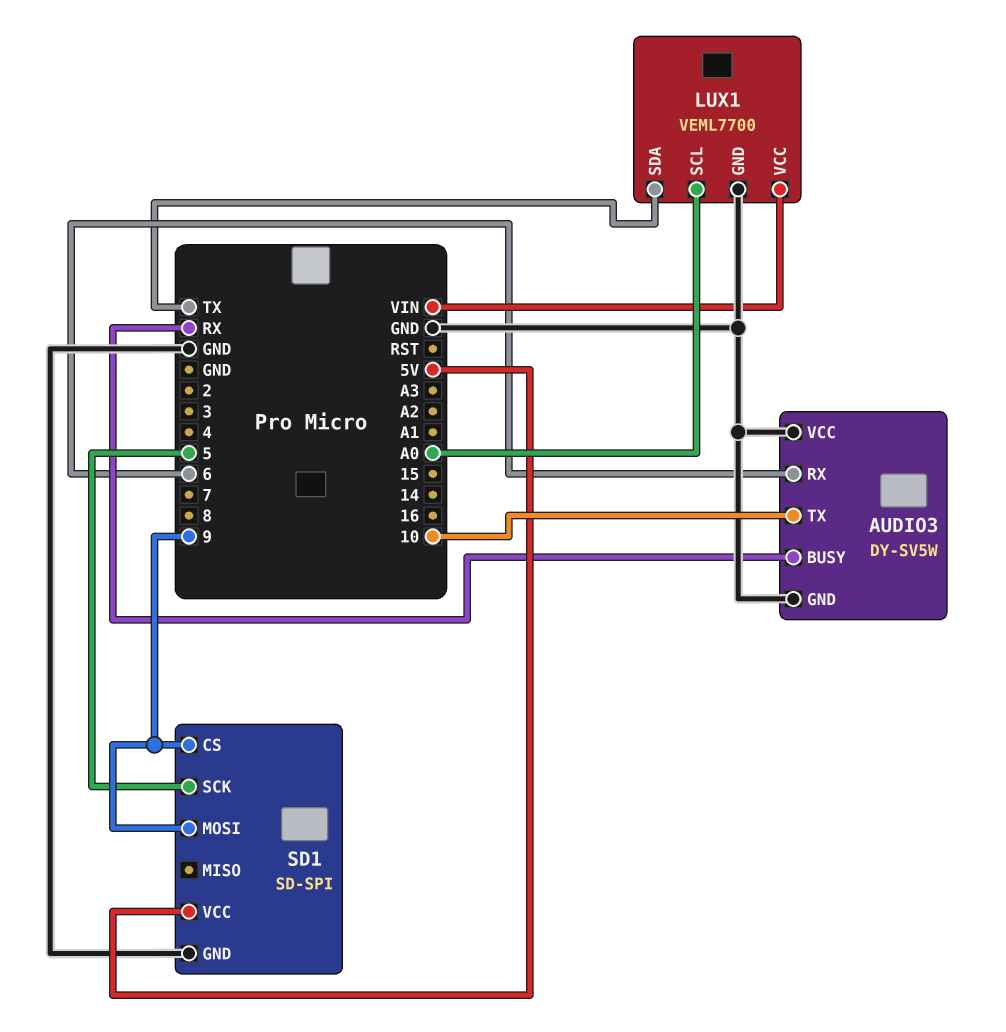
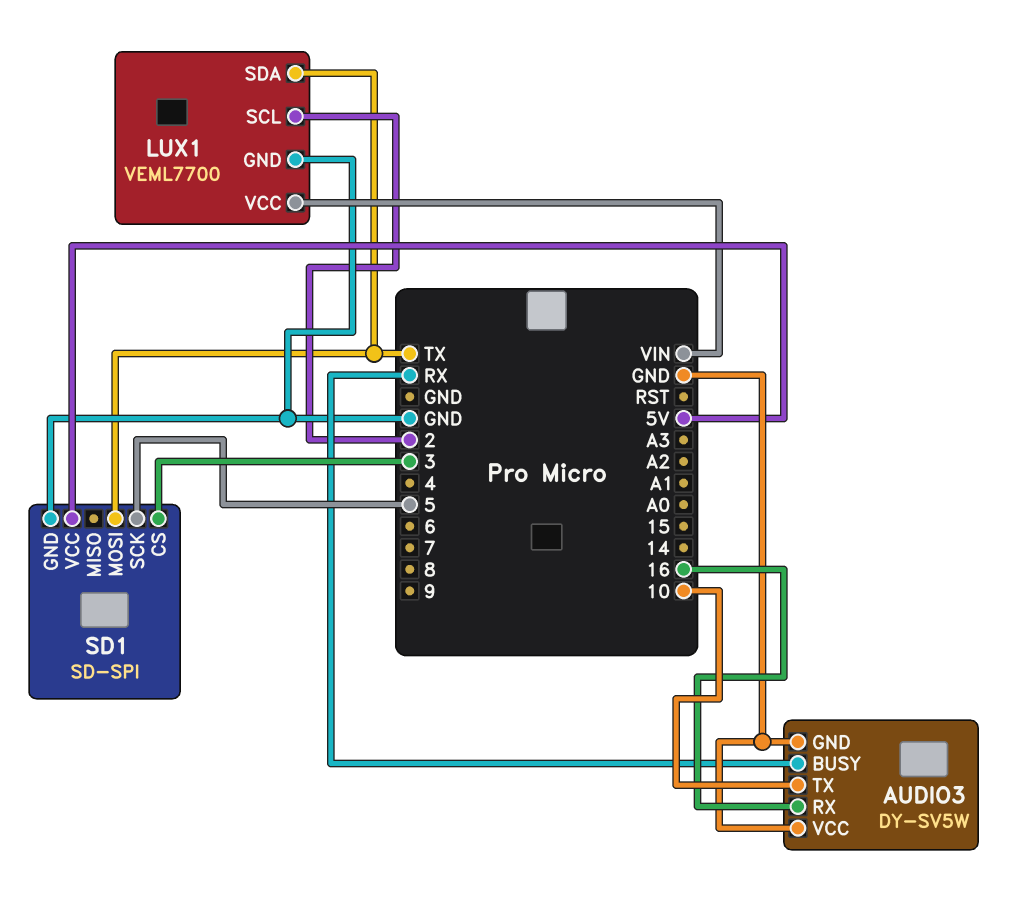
AUDIO3 pin RX: 6 -> 16
LUX1 pin SCL: A0 -> 2
SD1 pin CS: 9 -> 3
SD1 pin MOSI: 9 -> TX

